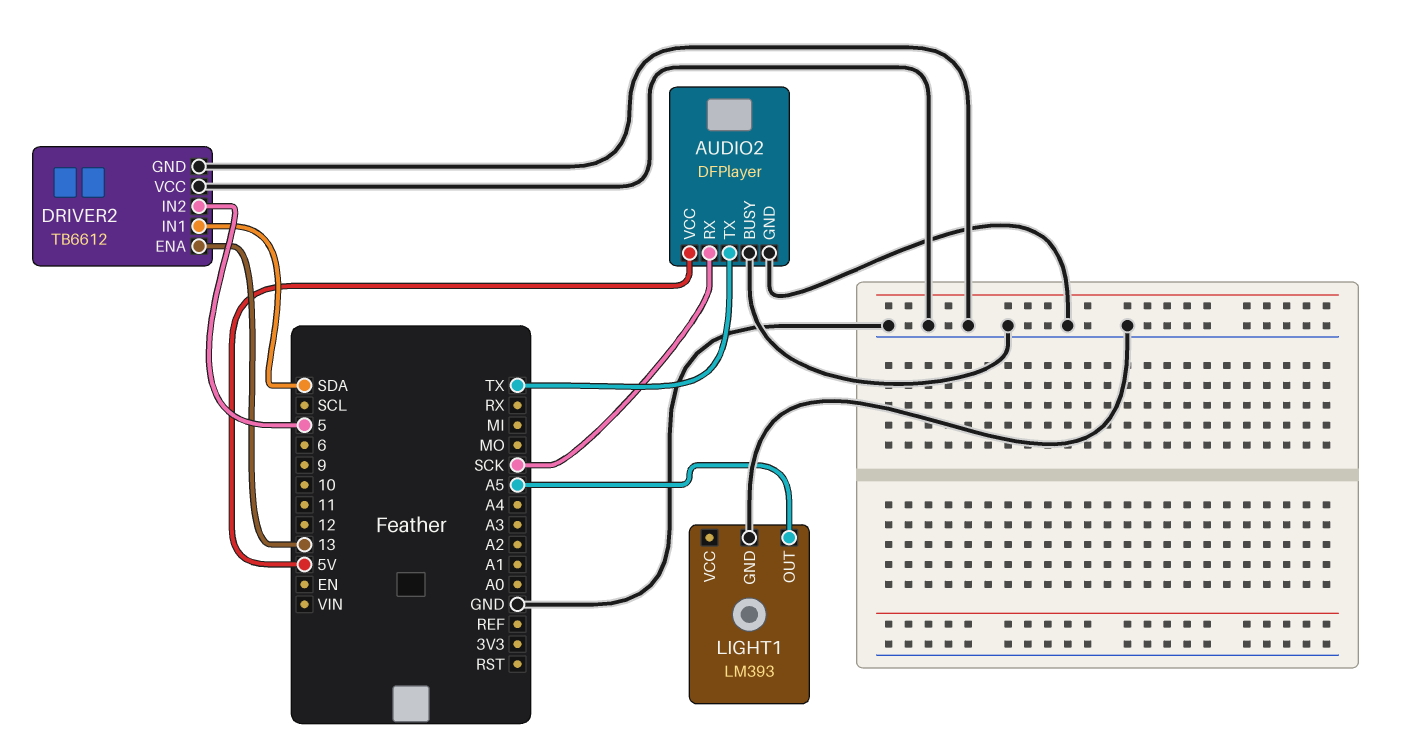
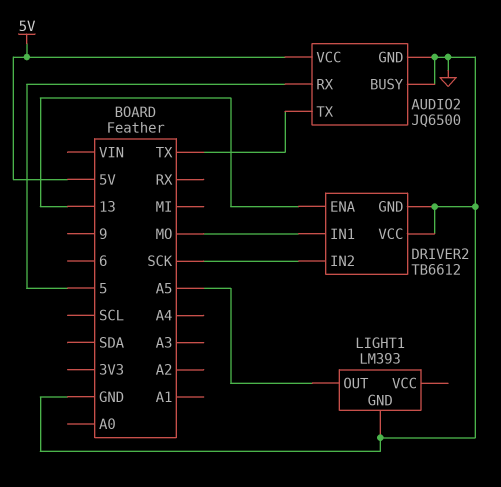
AUDIO2: DFPlayer -> JQ6500
AUDIO2 pin RX: SCK -> 5
DRIVER2 pin IN1: SDA -> MO
DRIVER2 pin IN2: 5 -> SCK

